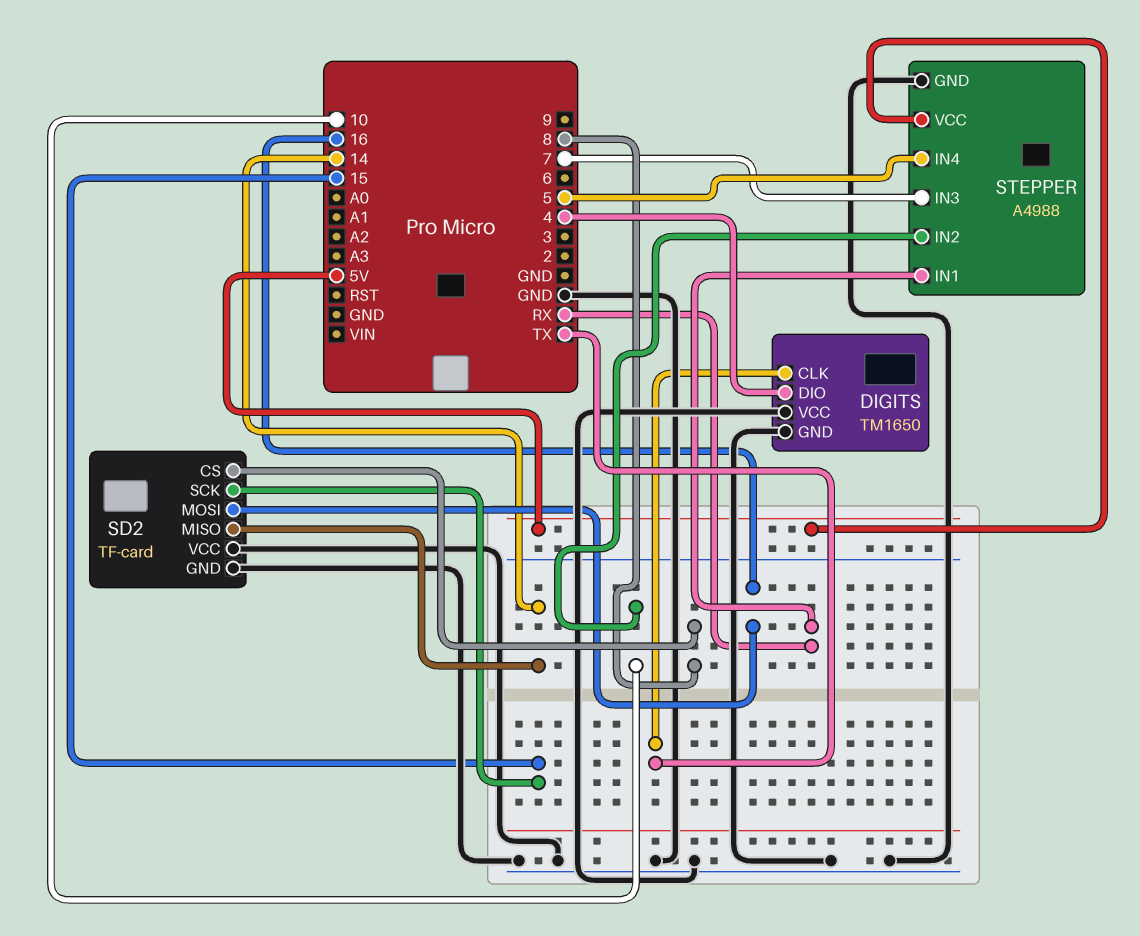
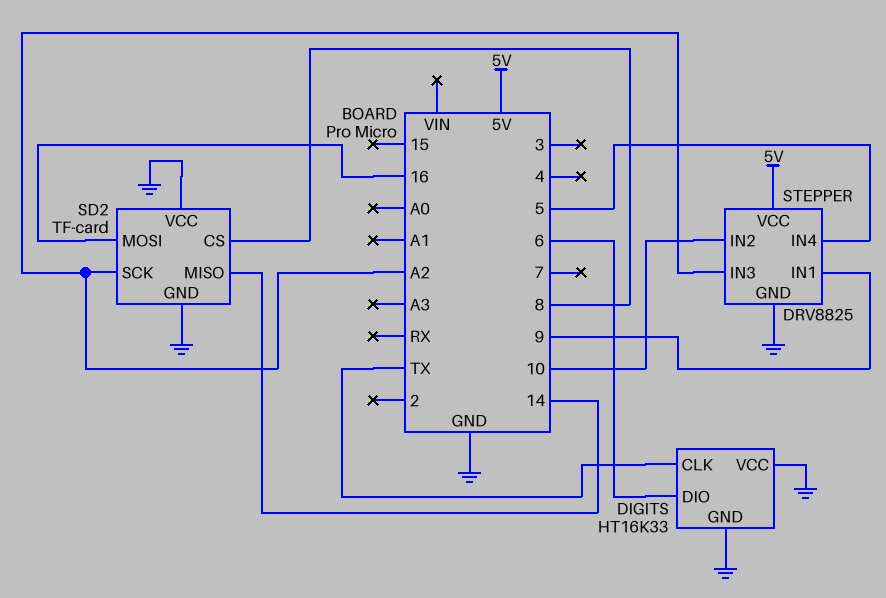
DIGITS: TM1650 -> HT16K33
DIGITS pin DIO: 4 -> 6
SD2 pin SCK: 15 -> A2
STEPPER: A4988 -> DRV8825
STEPPER pin IN1: RX -> 9
STEPPER pin IN3: 7 -> A2

